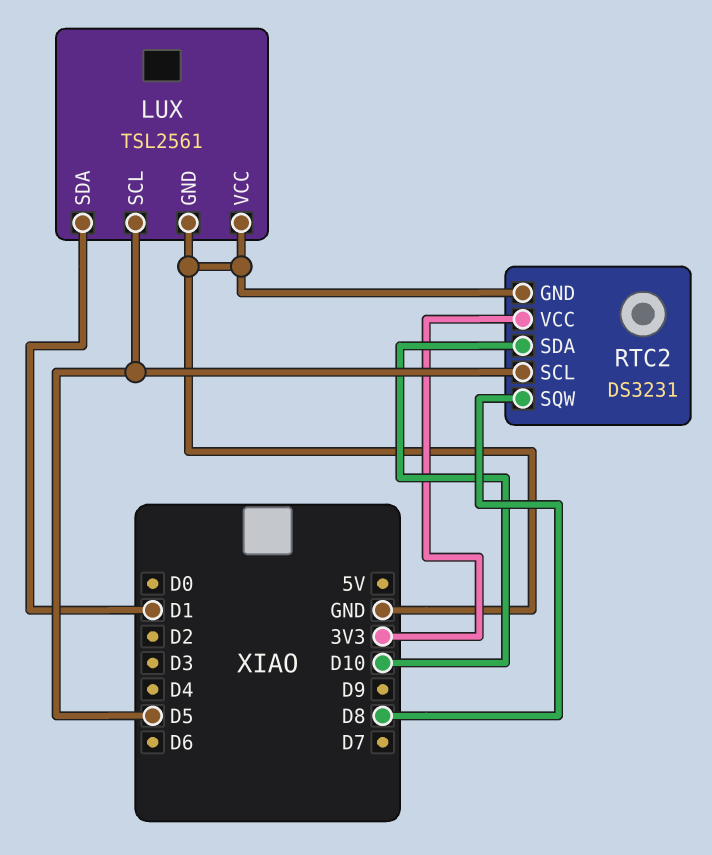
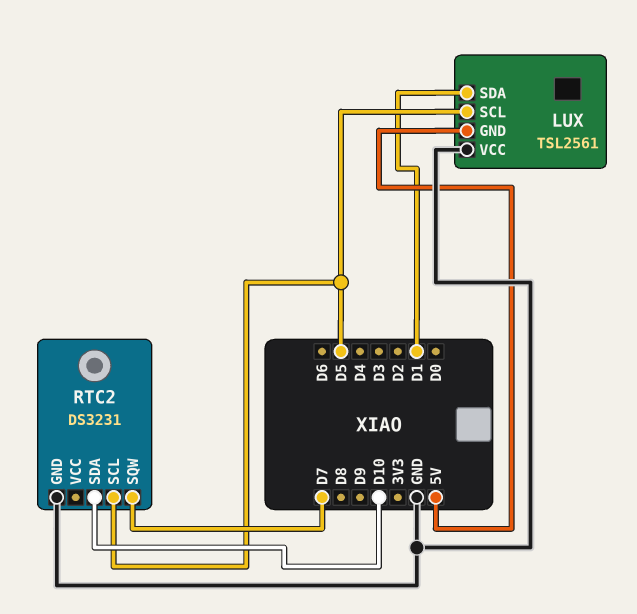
LUX pin GND: GND -> 5V
RTC2 pin SQW: D8 -> D7
RTC2 pin VCC: 3V3 -> none

